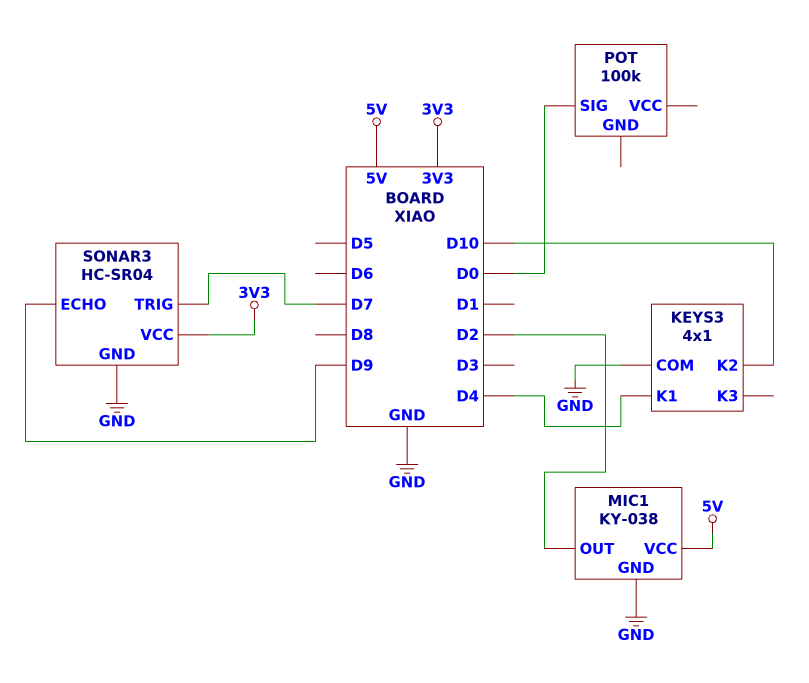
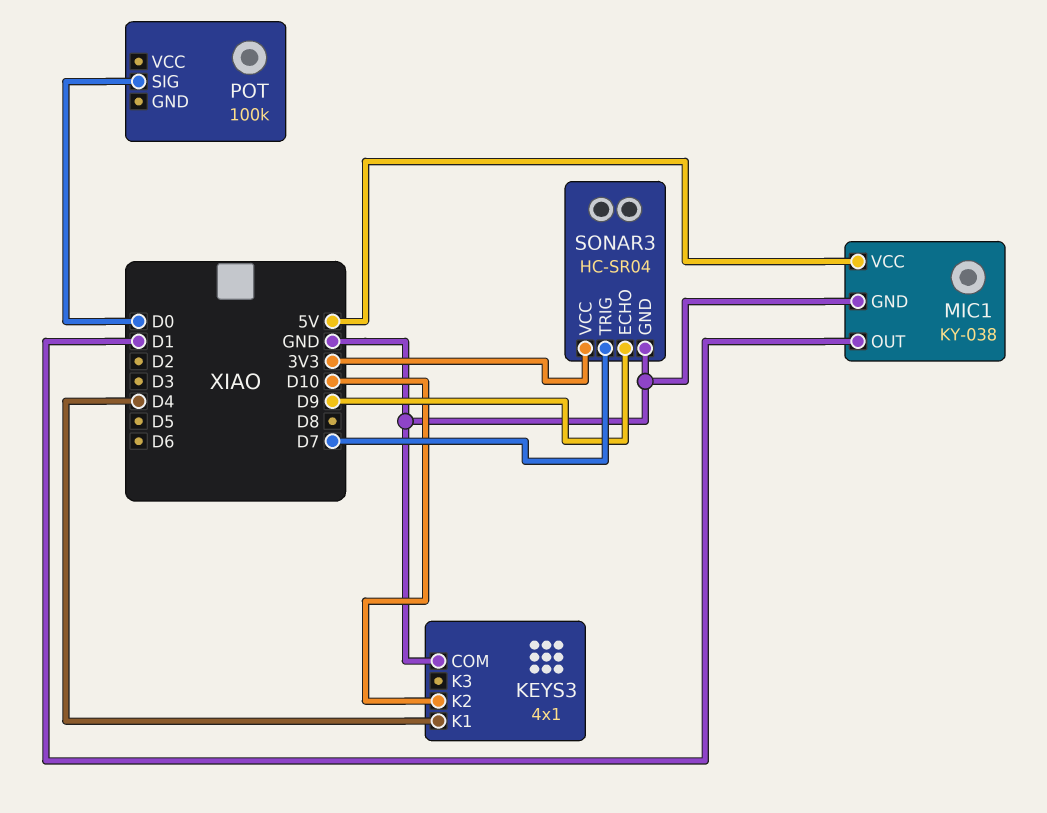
MIC1 pin OUT: D2 -> D1

